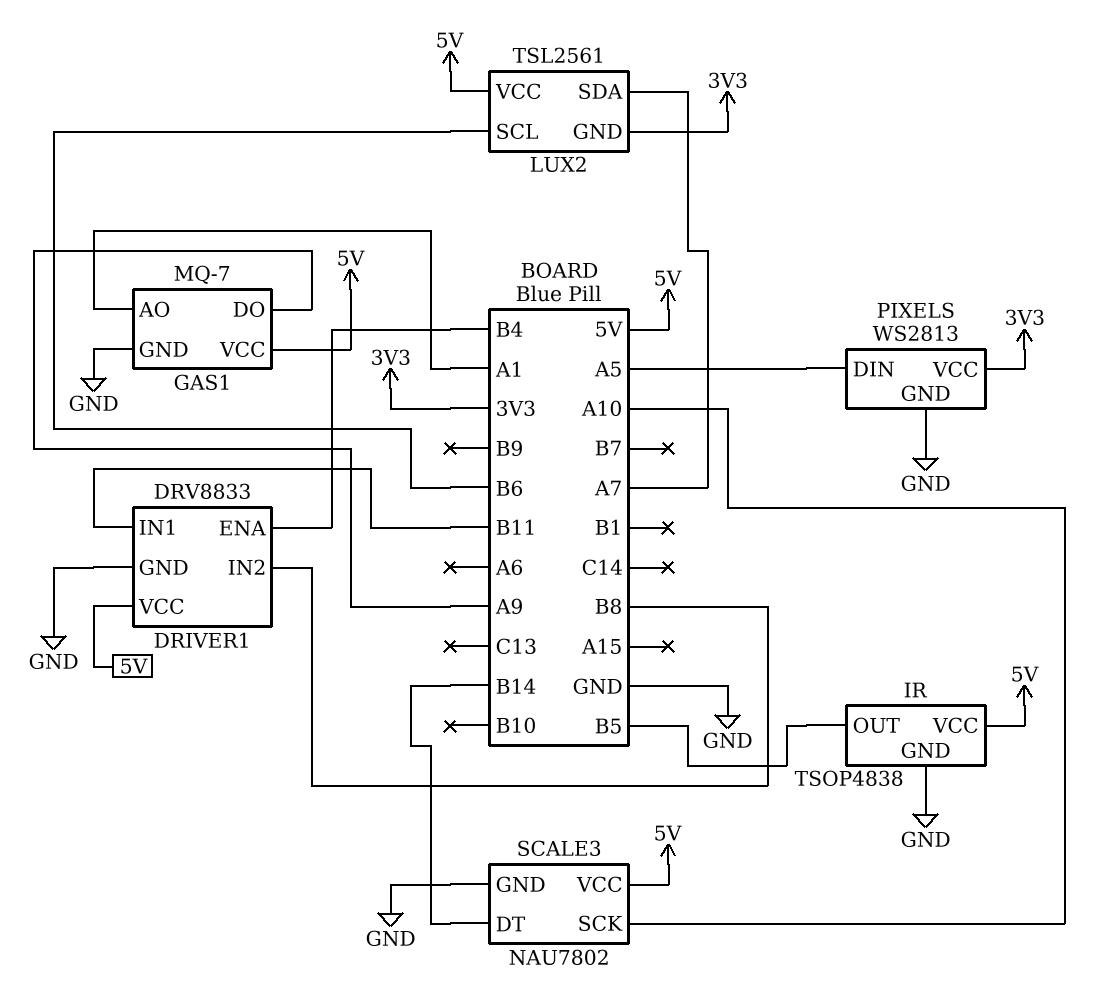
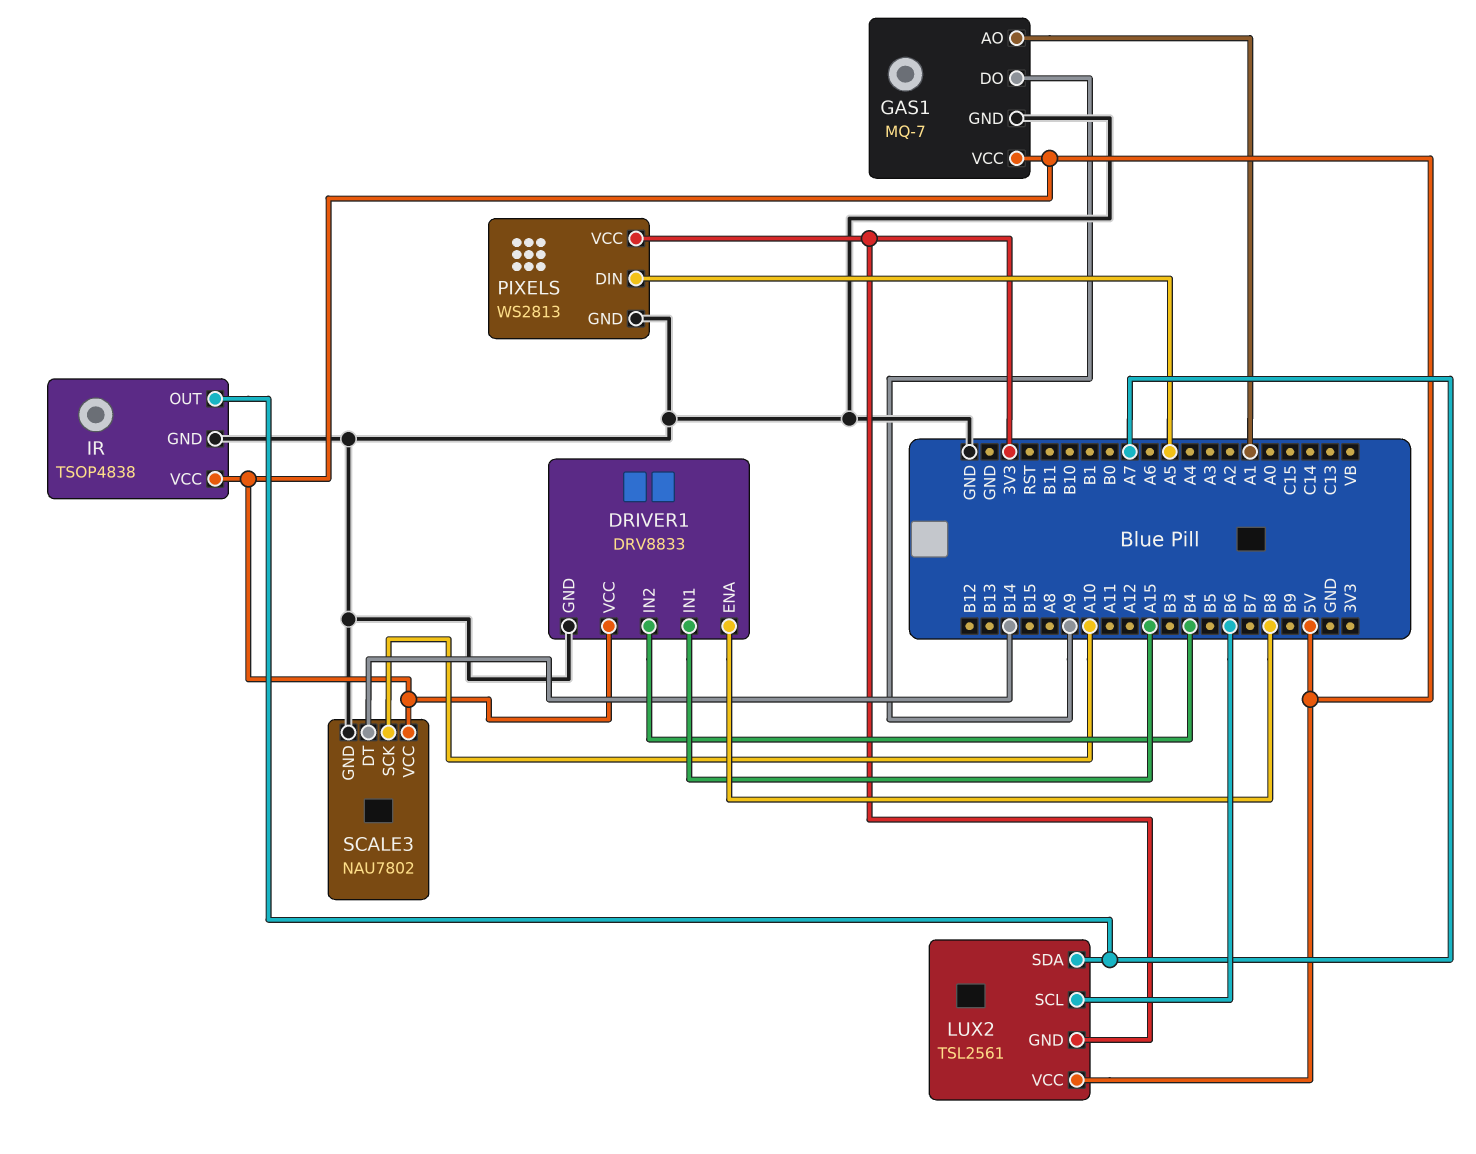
DRIVER1 pin ENA: B4 -> B8
DRIVER1 pin IN1: B11 -> A15
DRIVER1 pin IN2: B8 -> B4
IR pin OUT: B5 -> A7

